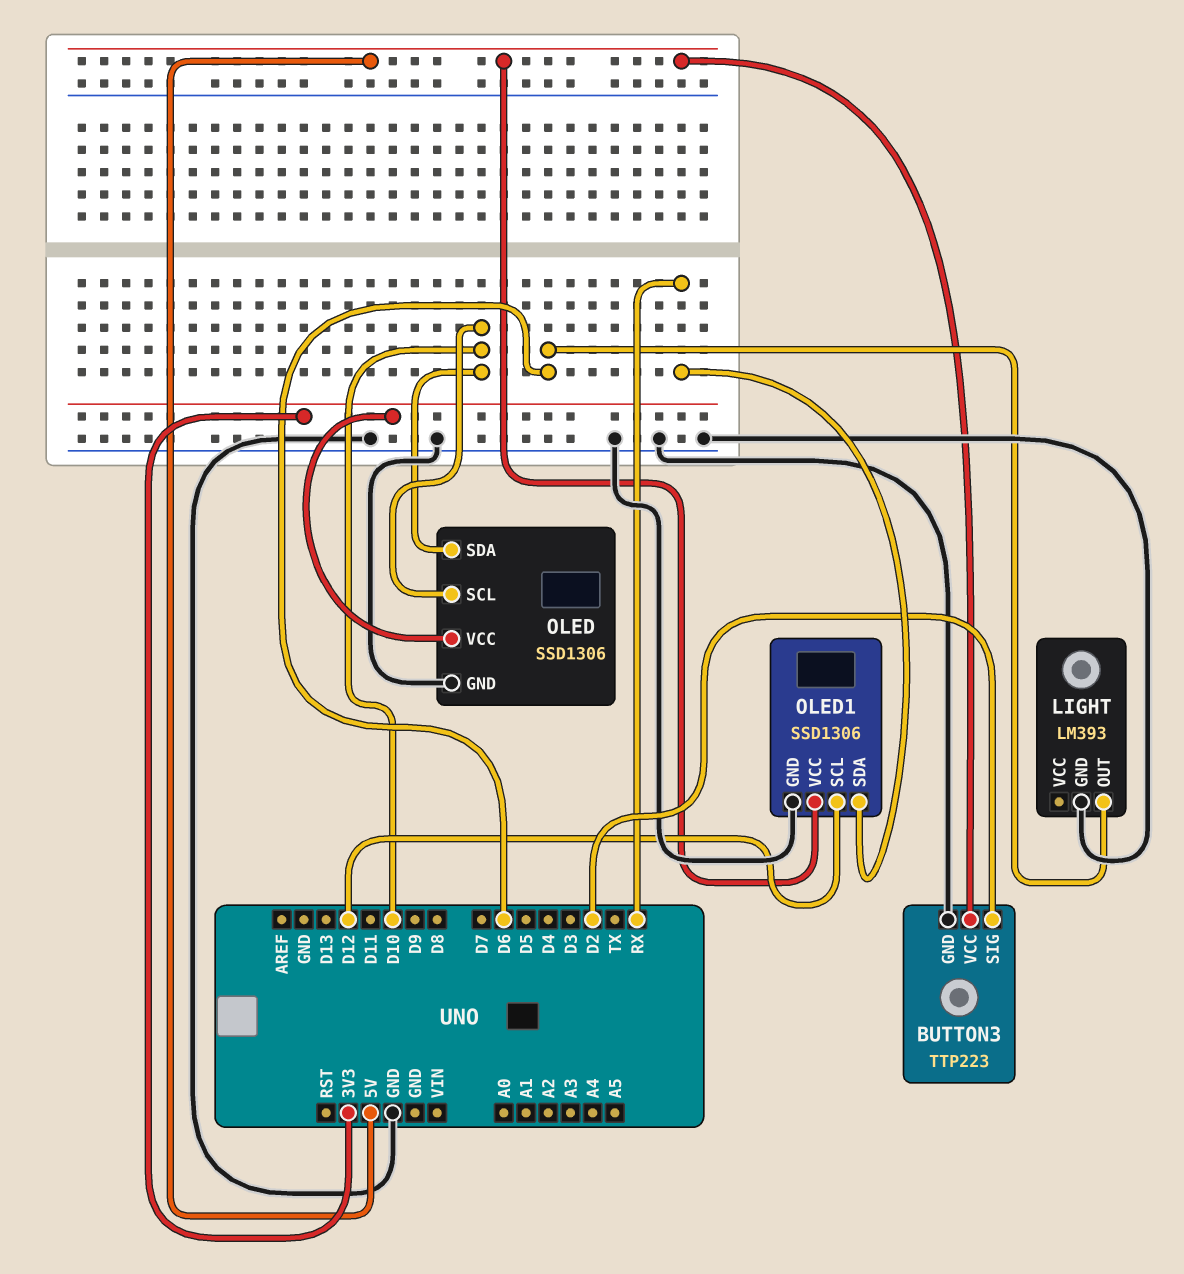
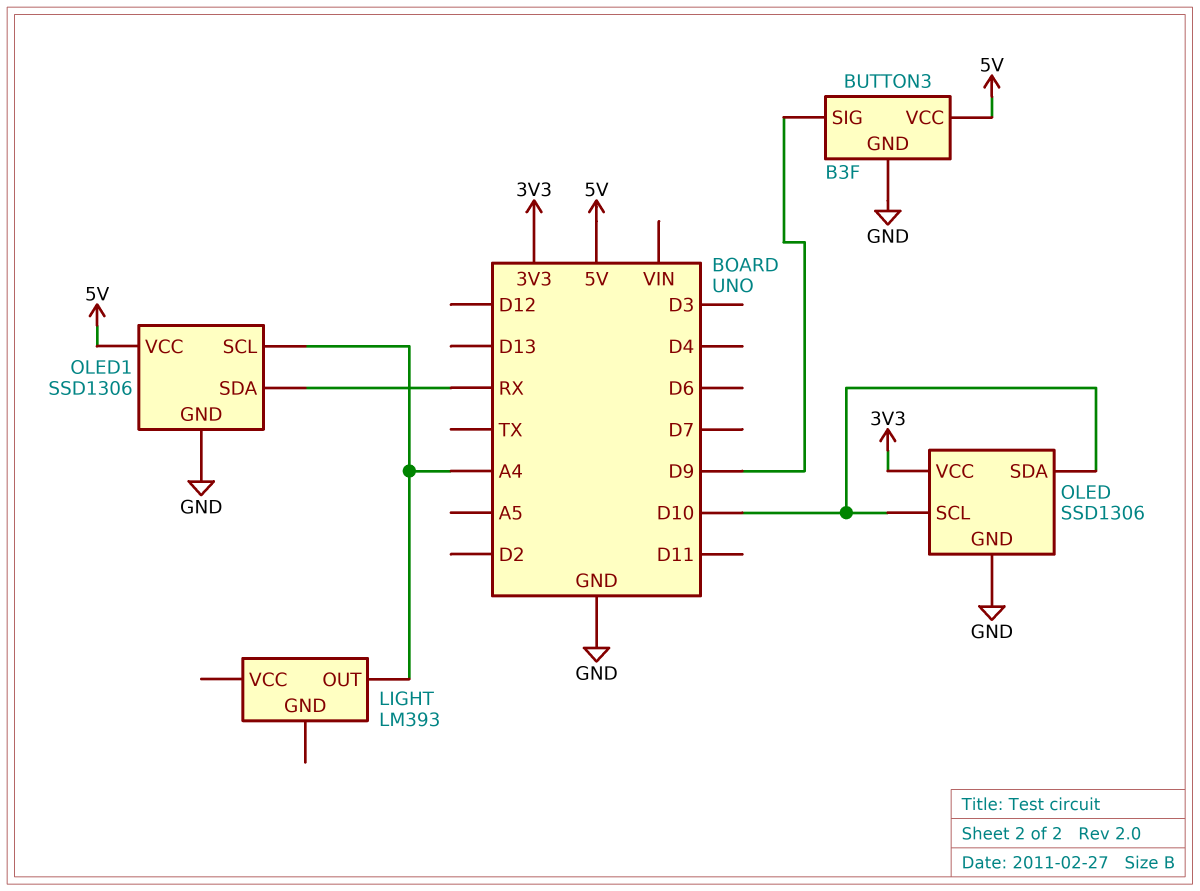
BUTTON3: TTP223 -> B3F
BUTTON3 pin SIG: D2 -> D9
LIGHT pin GND: GND -> none
LIGHT pin OUT: D6 -> A4
OLED1 pin SCL: D12 -> A4

